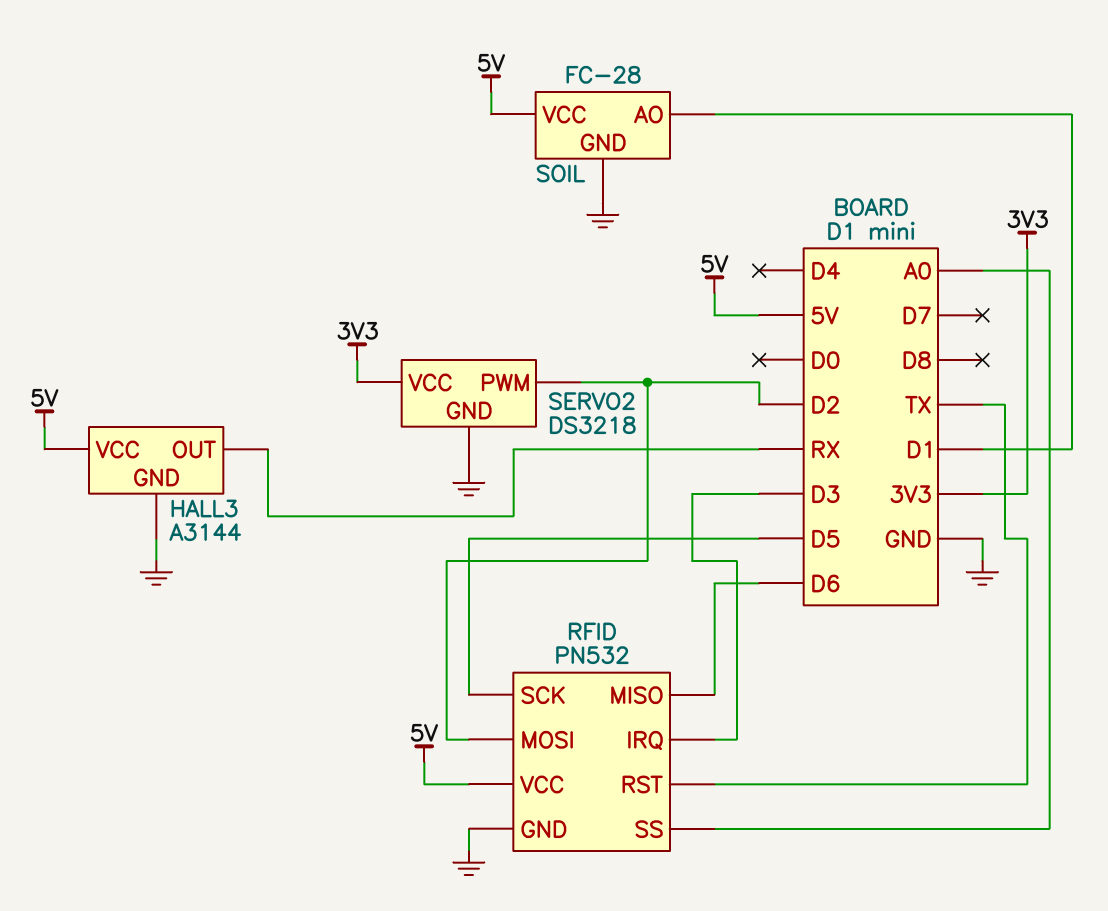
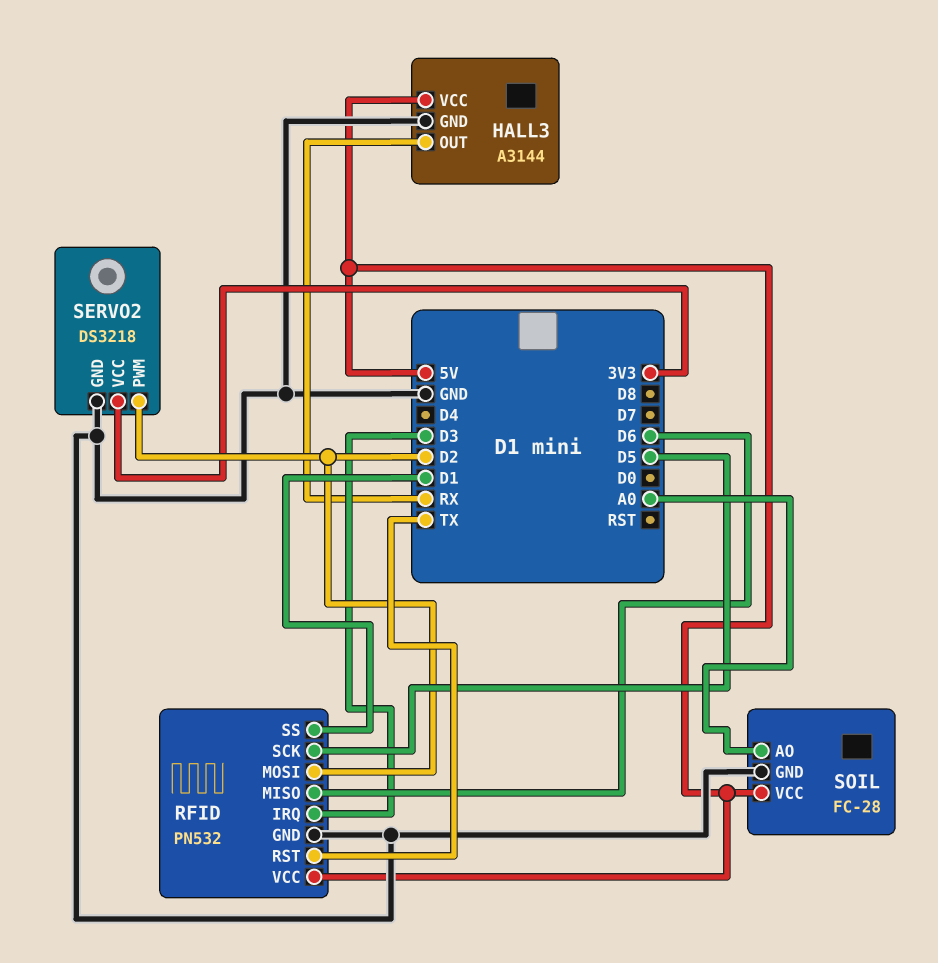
RFID pin SS: A0 -> D1
SOIL pin AO: D1 -> A0

